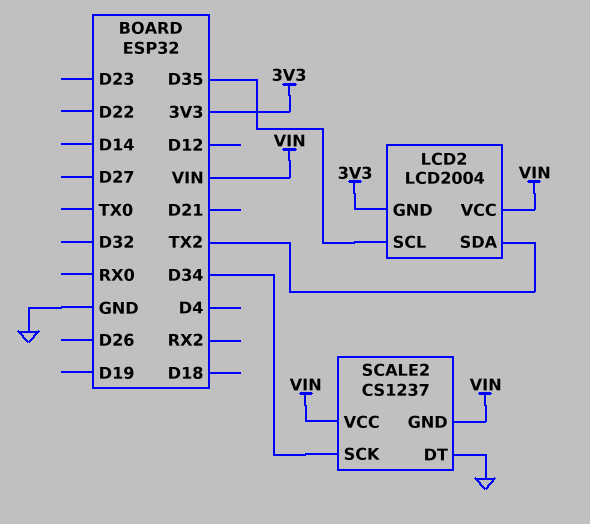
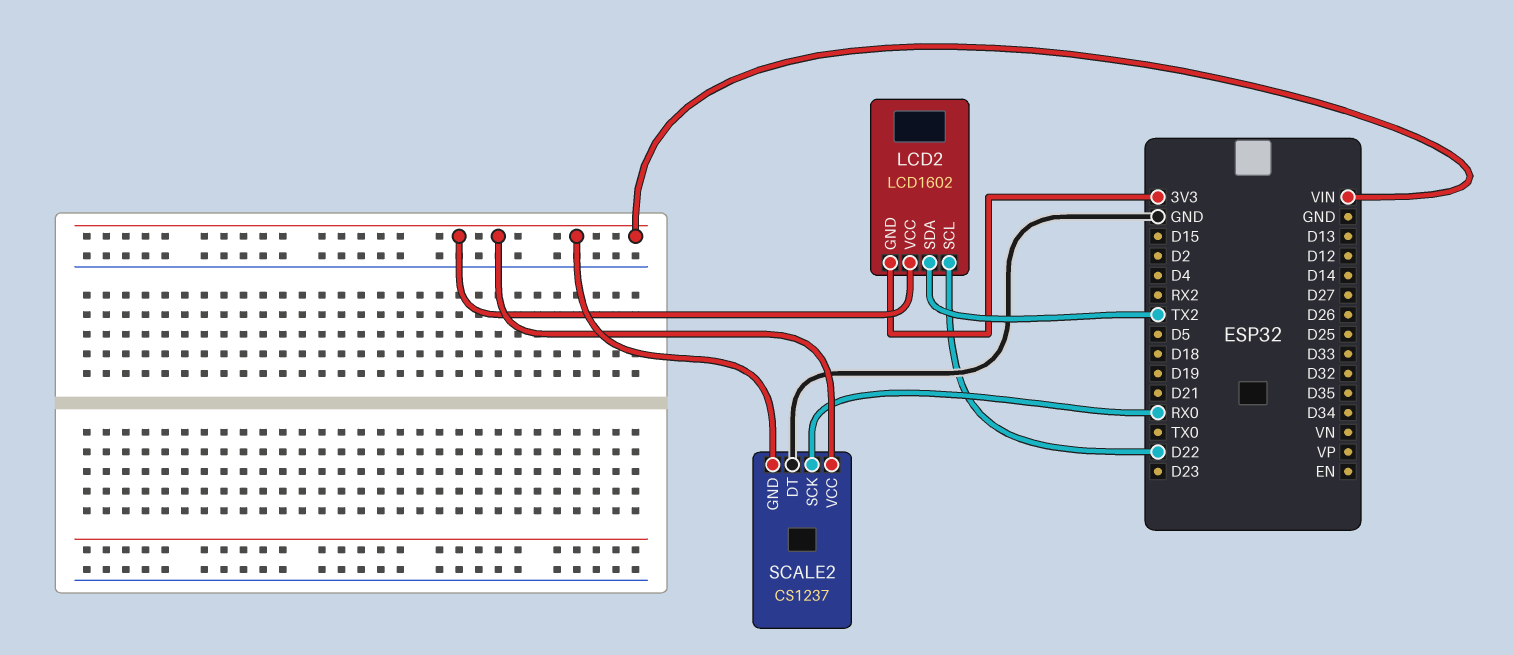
LCD2: LCD2004 -> LCD1602
LCD2 pin SCL: D35 -> D22
SCALE2 pin SCK: D34 -> RX0

